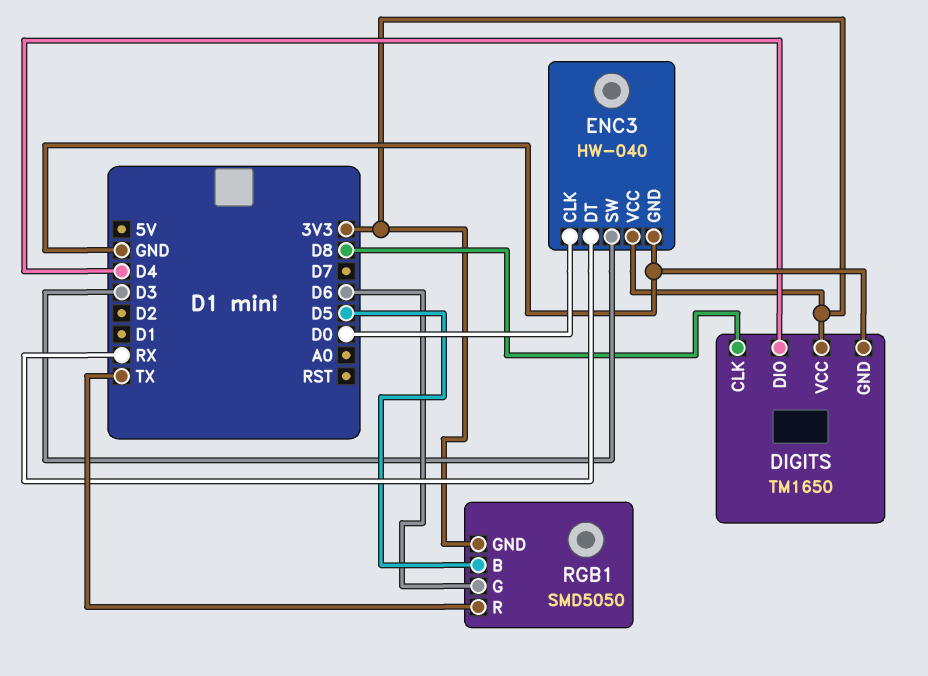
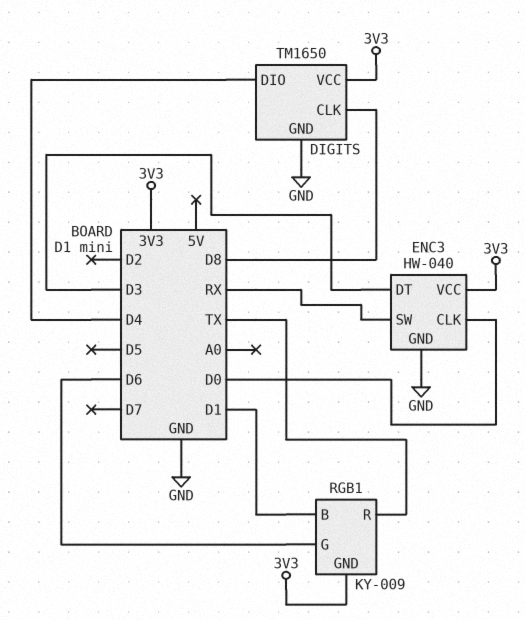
ENC3 pin DT: RX -> D3
ENC3 pin SW: D3 -> RX
RGB1: SMD5050 -> KY-009
RGB1 pin B: D5 -> D1

